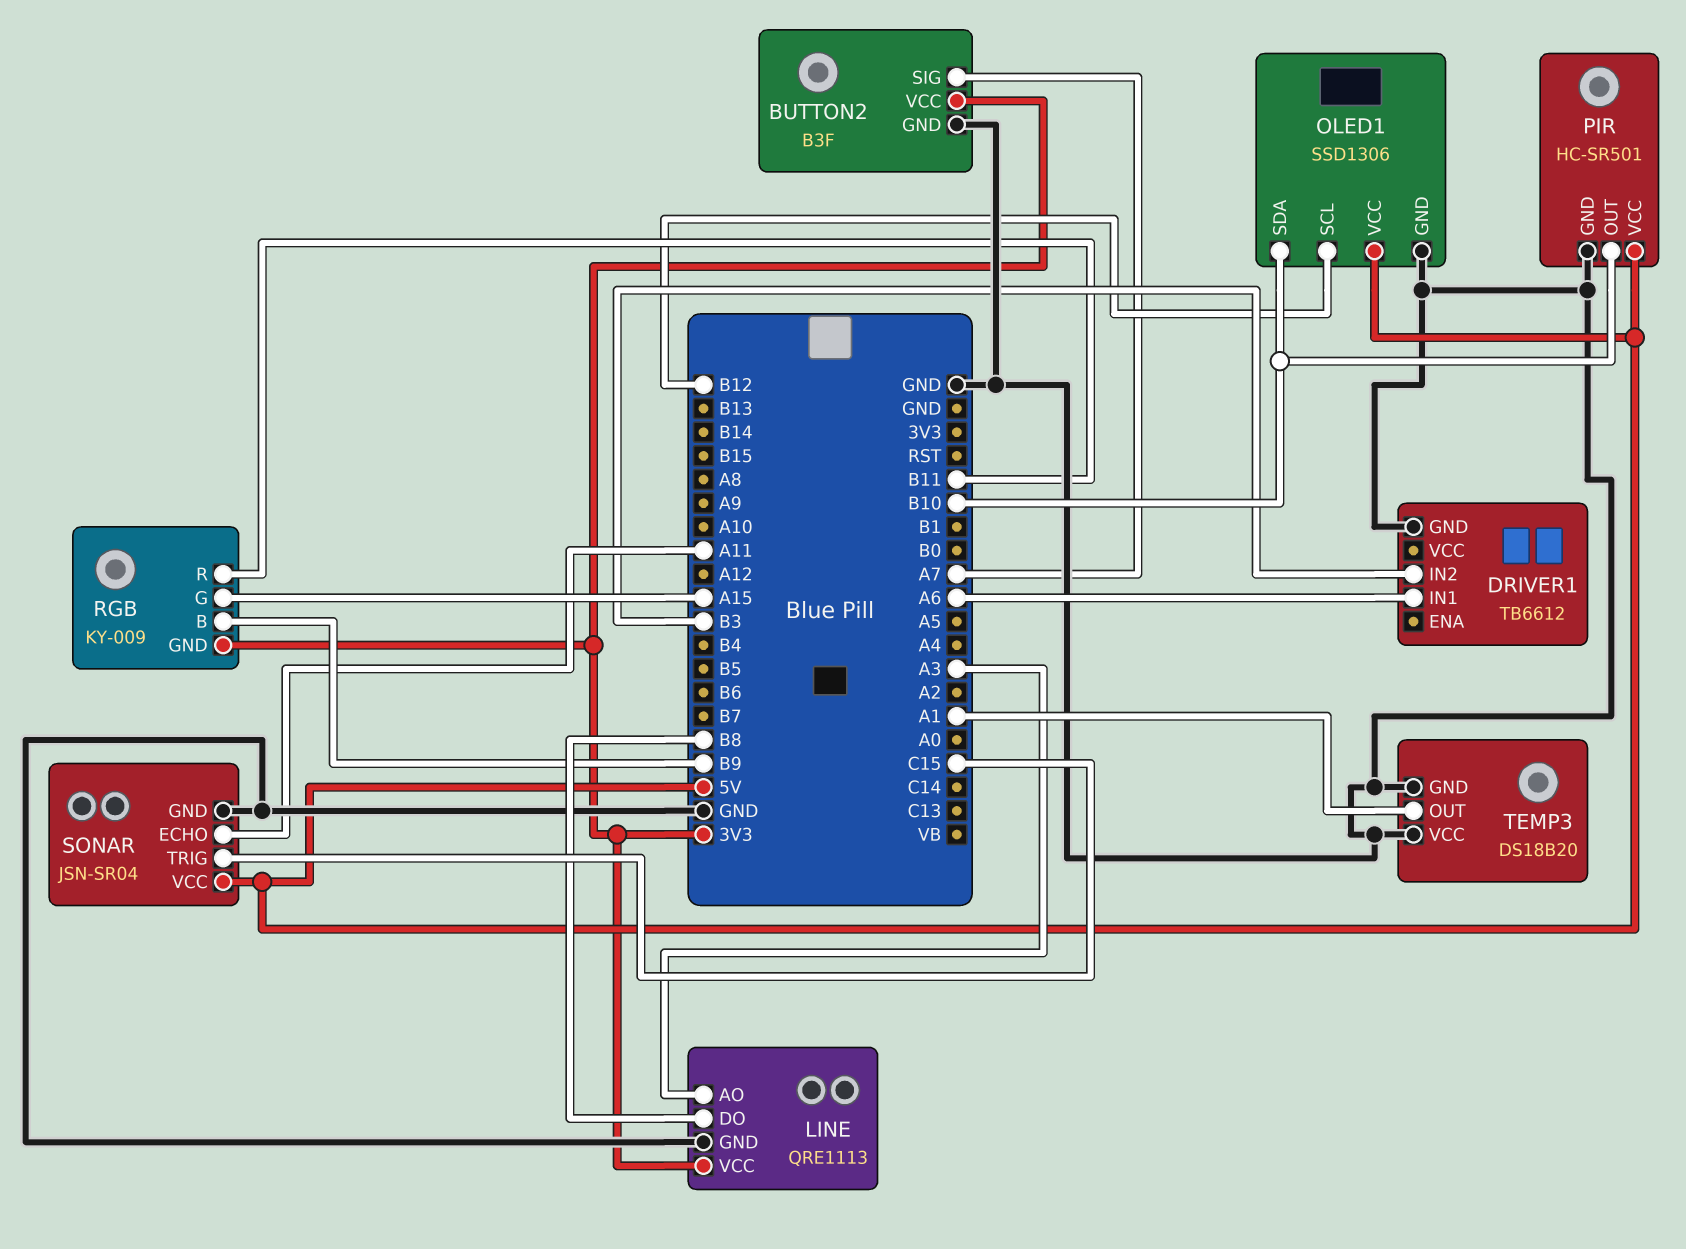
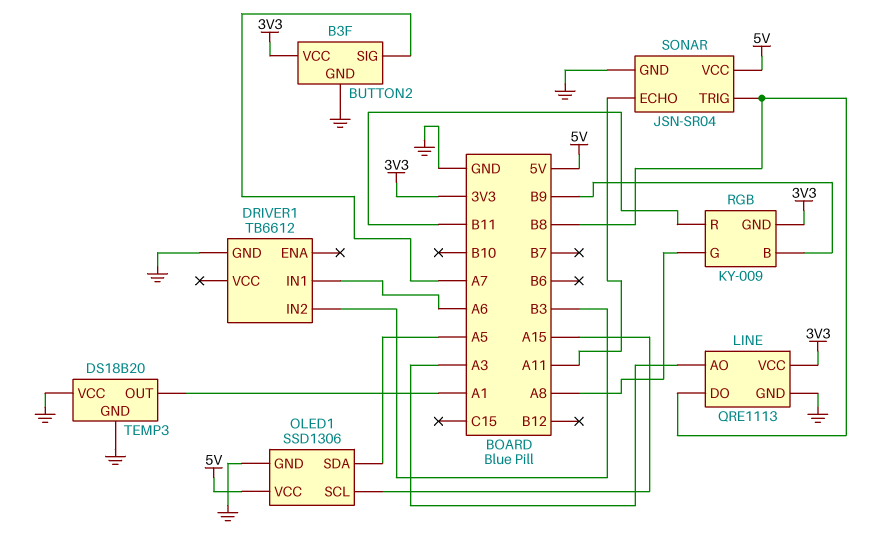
OLED1 pin SCL: B12 -> A15
OLED1 pin SDA: B10 -> A5
PIR: HC-SR501 -> none
PIR pin GND: GND -> none
PIR pin OUT: B10 -> none
PIR pin VCC: 5V -> none
RGB pin G: A15 -> A8
SONAR pin TRIG: C15 -> B8

